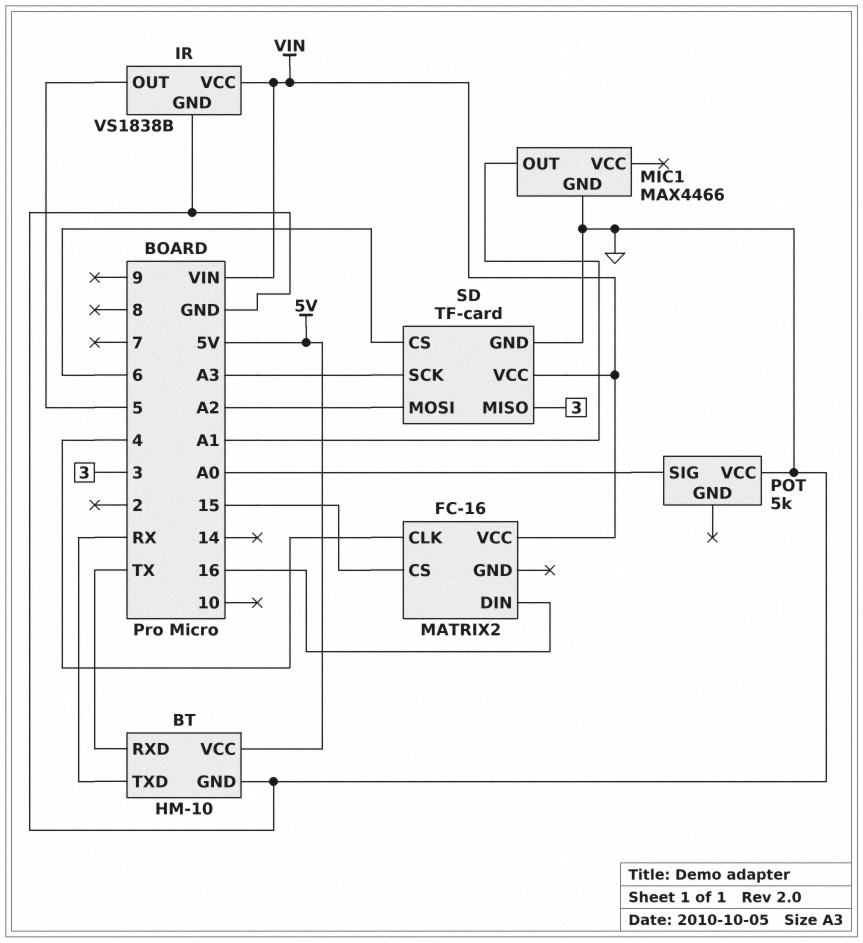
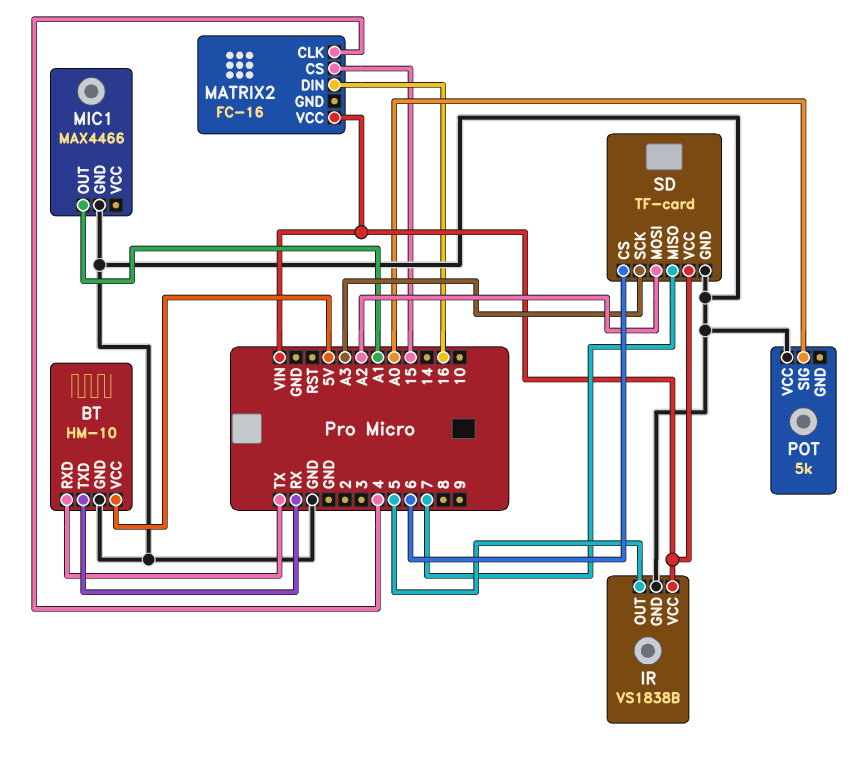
SD pin MISO: 3 -> 7

